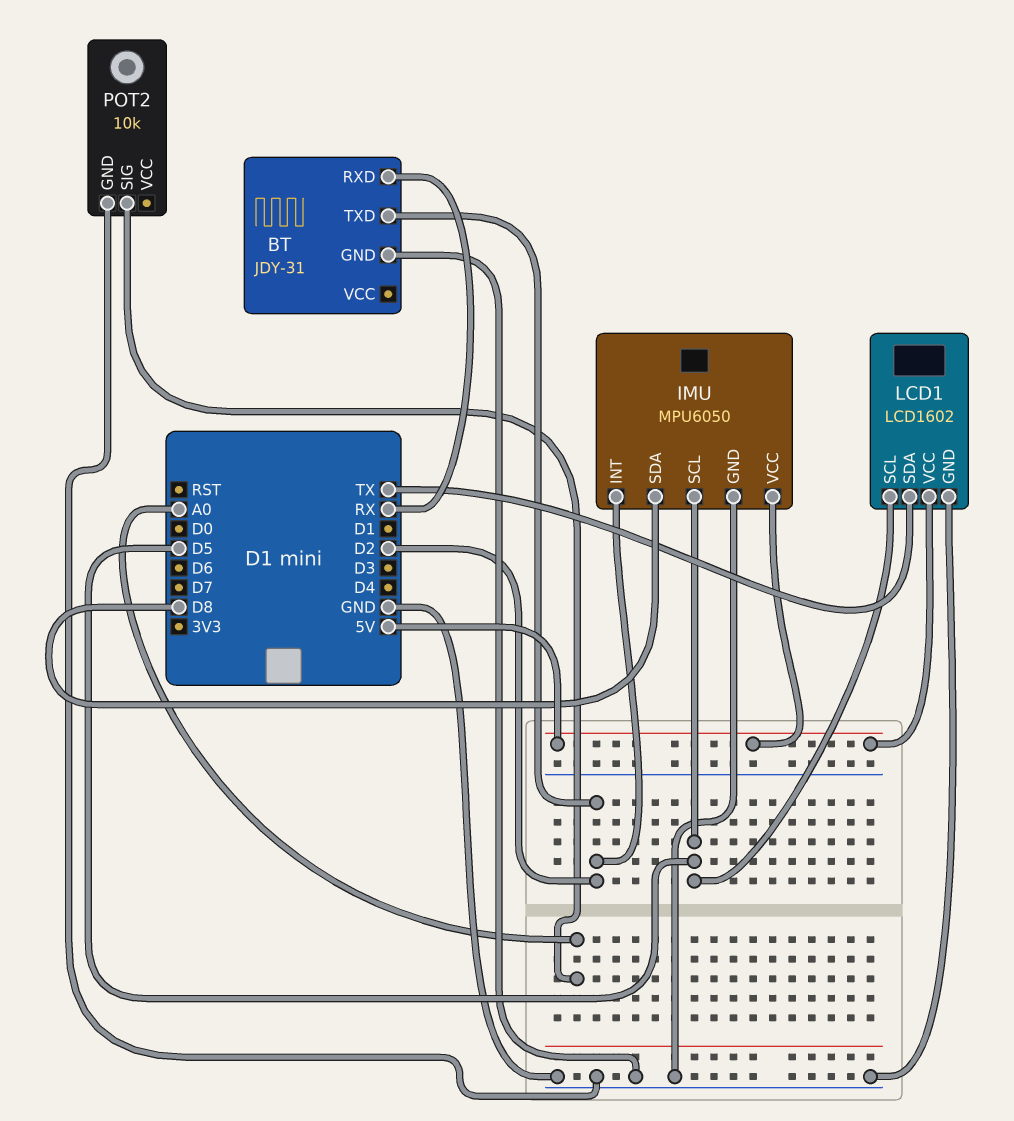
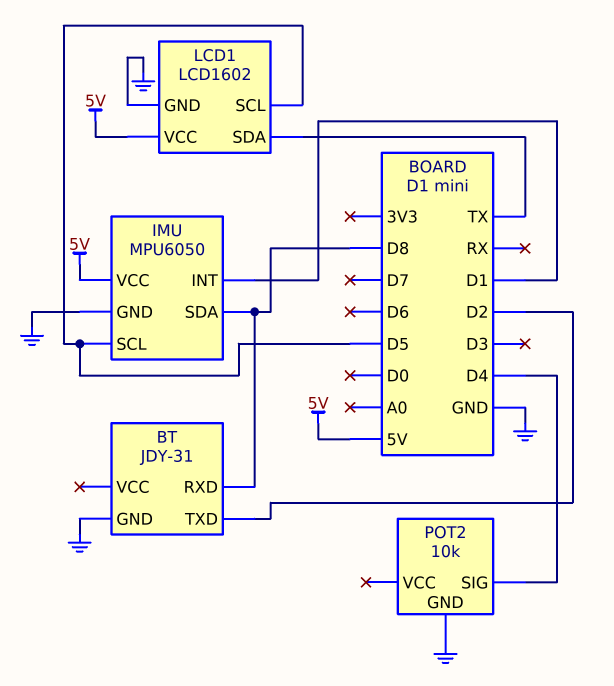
BT pin RXD: RX -> D8
IMU pin INT: D2 -> D1
POT2 pin SIG: A0 -> D4

